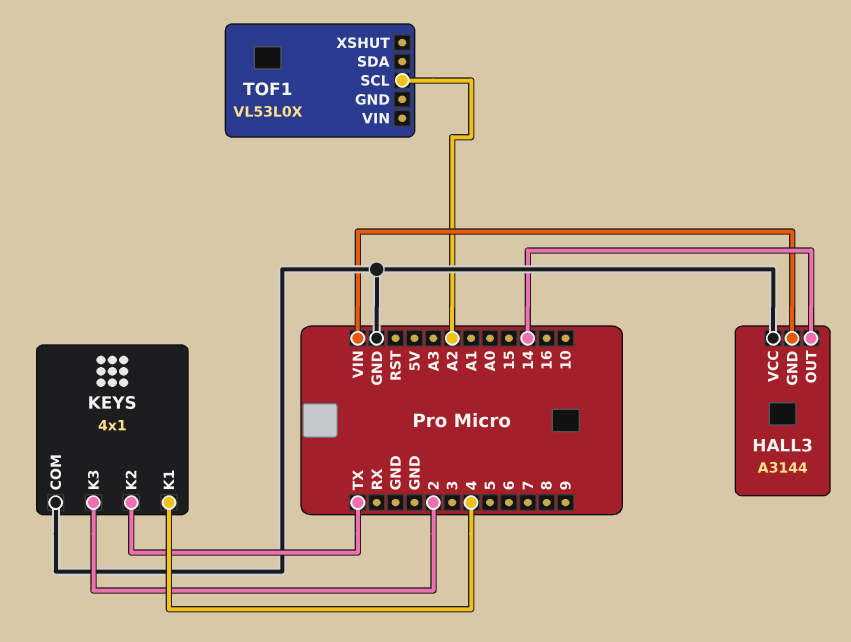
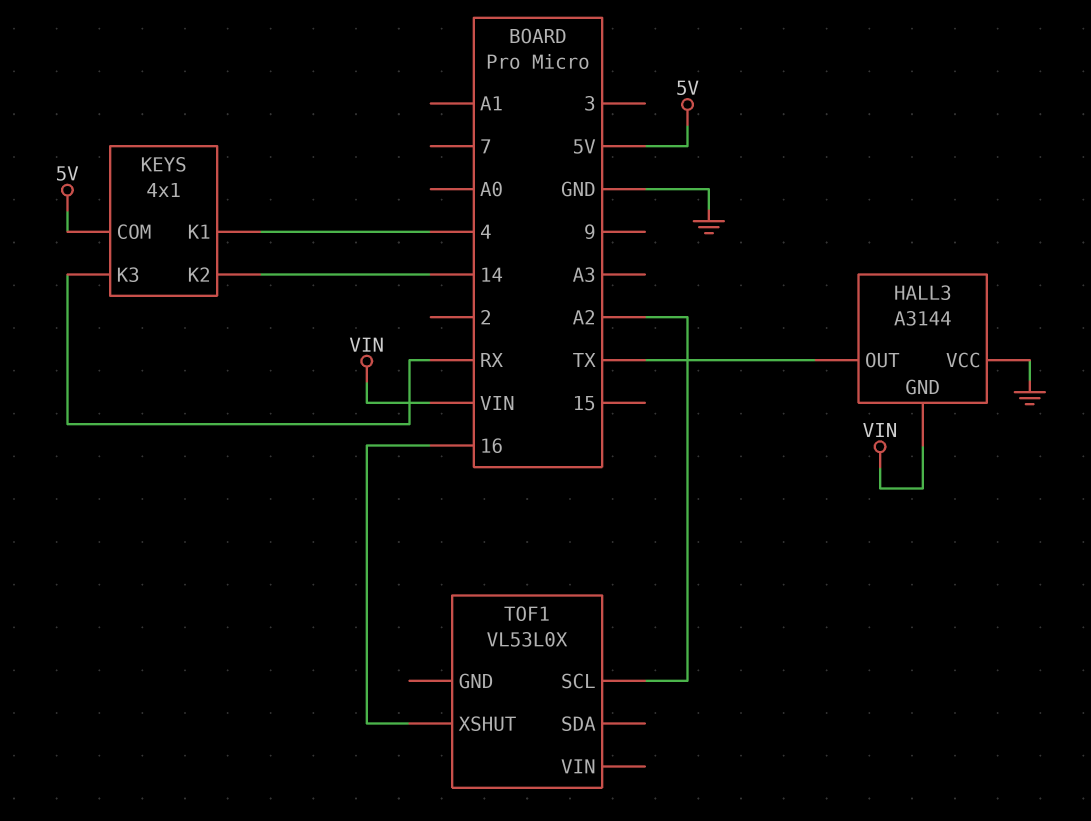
HALL3 pin OUT: 14 -> TX
KEYS pin COM: GND -> 5V
KEYS pin K2: TX -> 14
KEYS pin K3: 2 -> RX
TOF1 pin XSHUT: none -> 16

